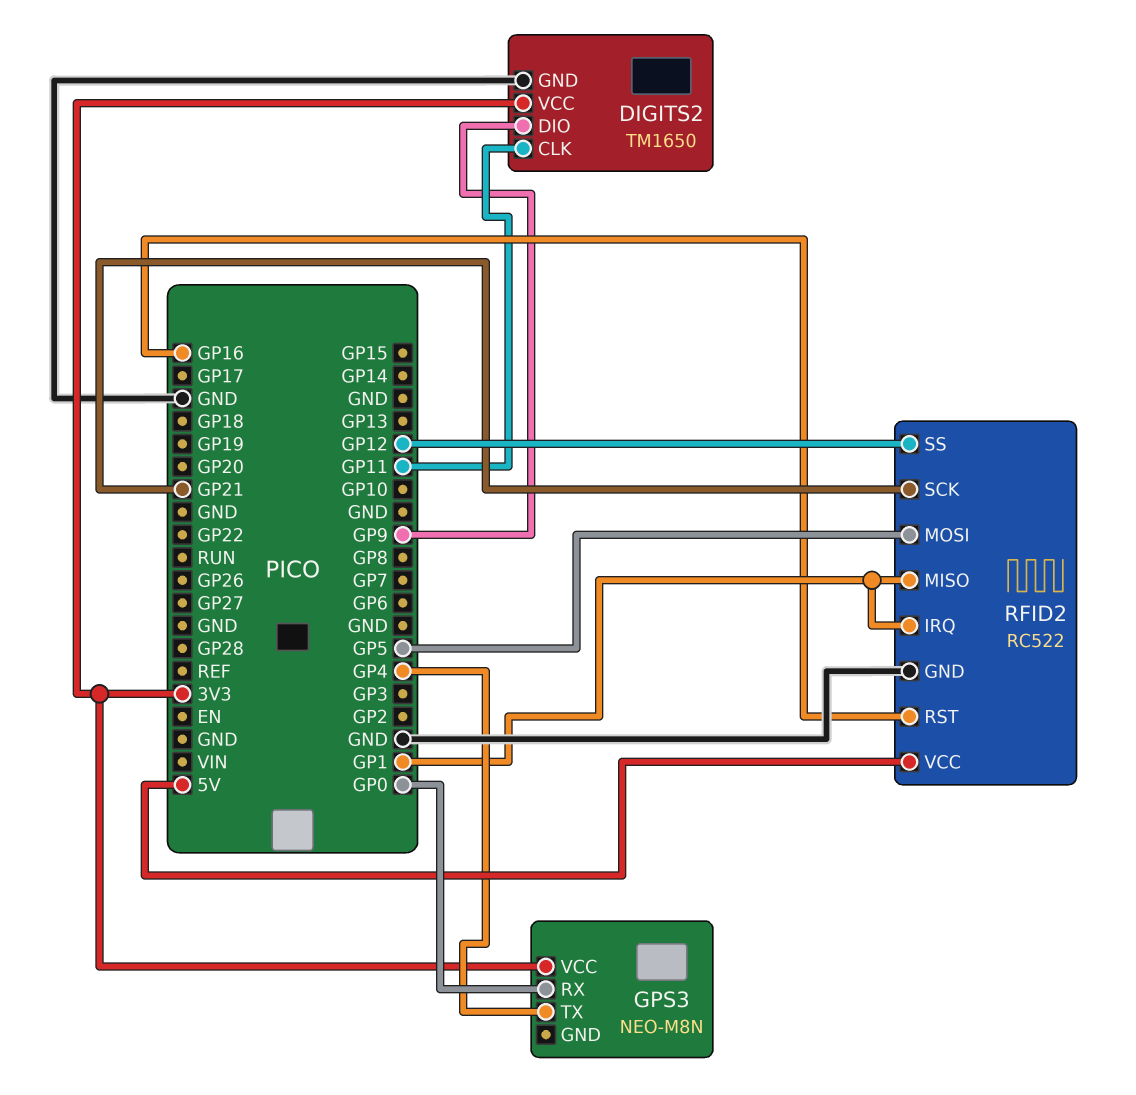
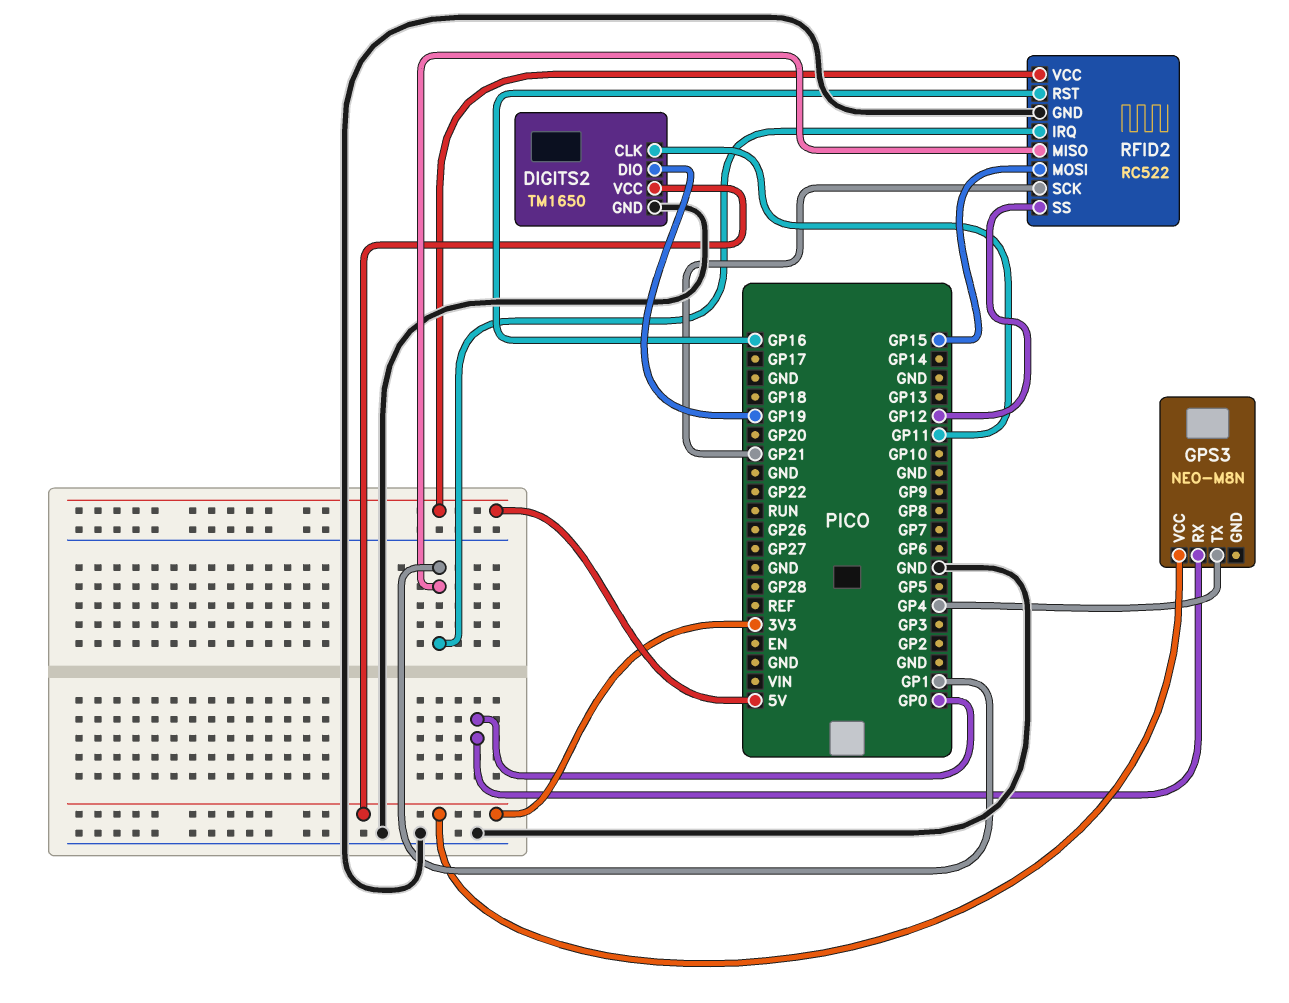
DIGITS2 pin DIO: GP9 -> GP19
RFID2 pin MOSI: GP5 -> GP15

